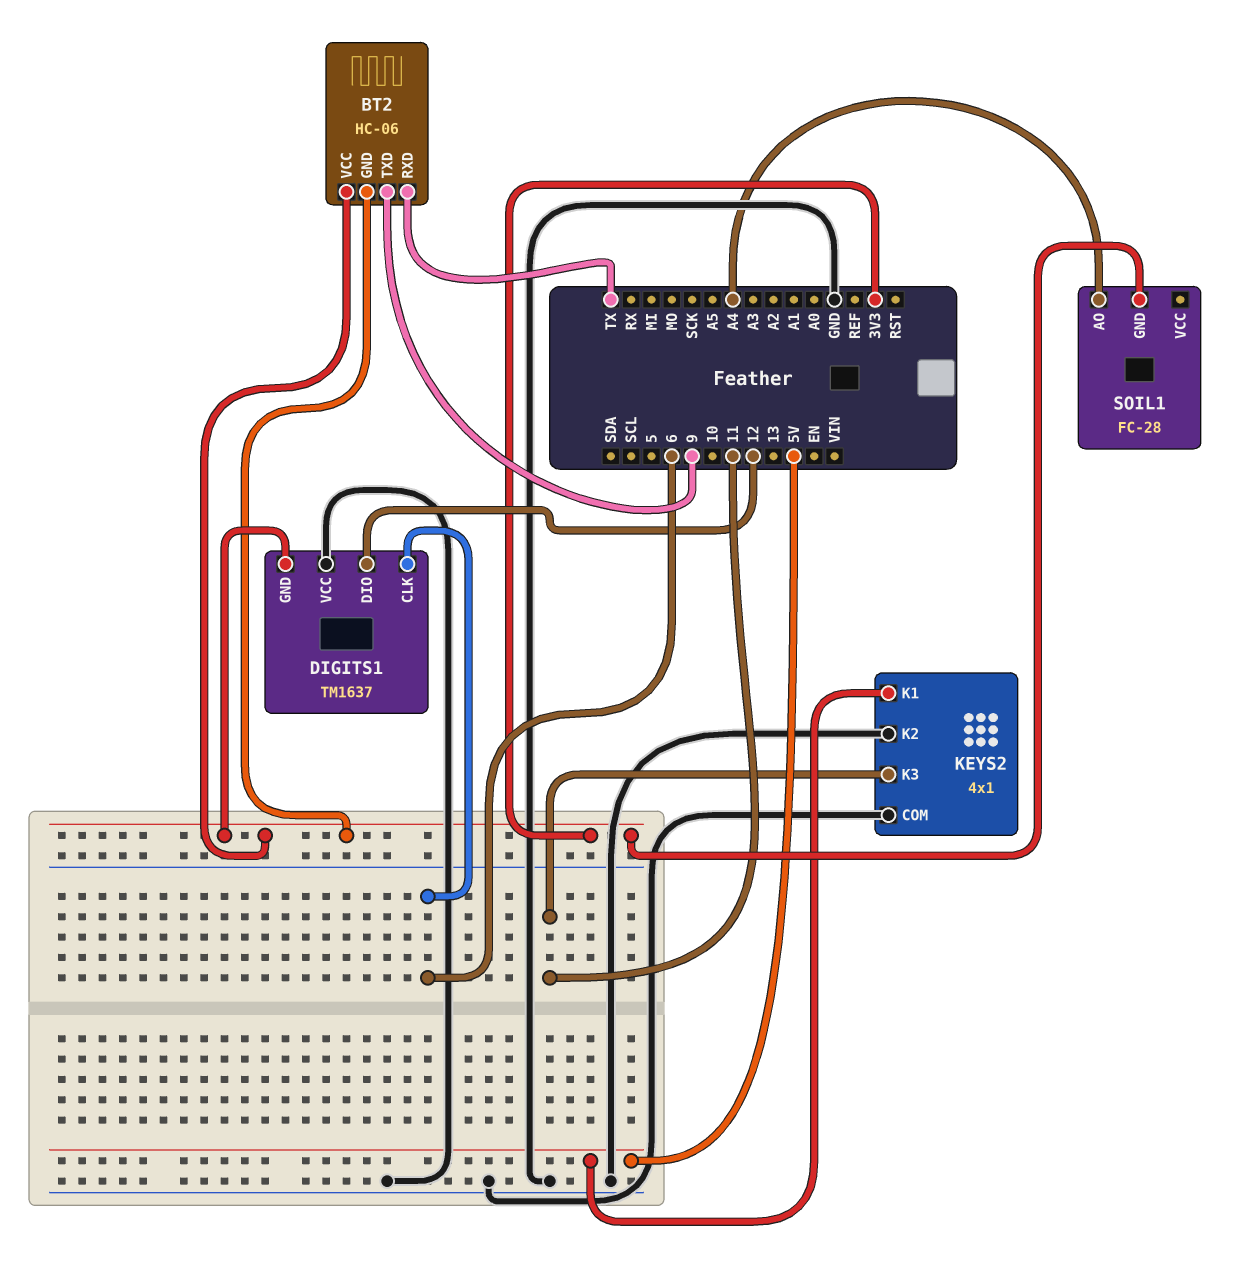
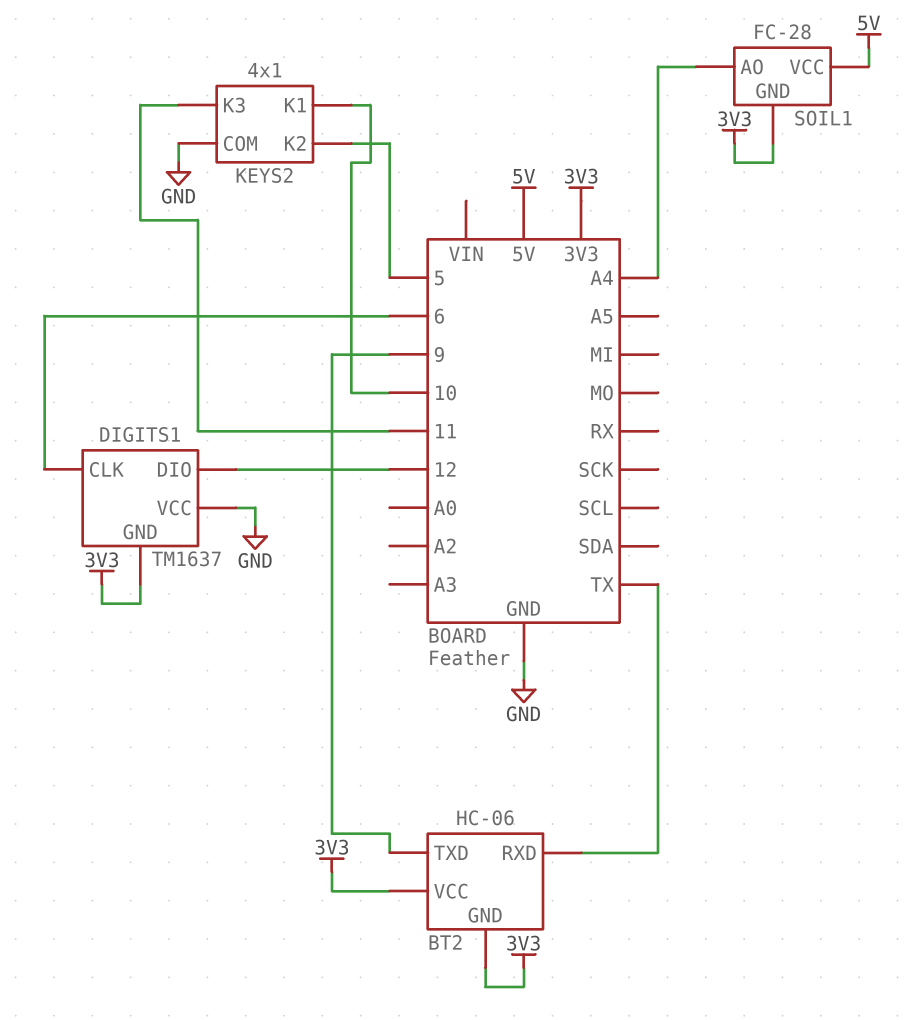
KEYS2 pin K1: 5V -> 10
KEYS2 pin K2: GND -> 5
SOIL1 pin VCC: none -> 5V

